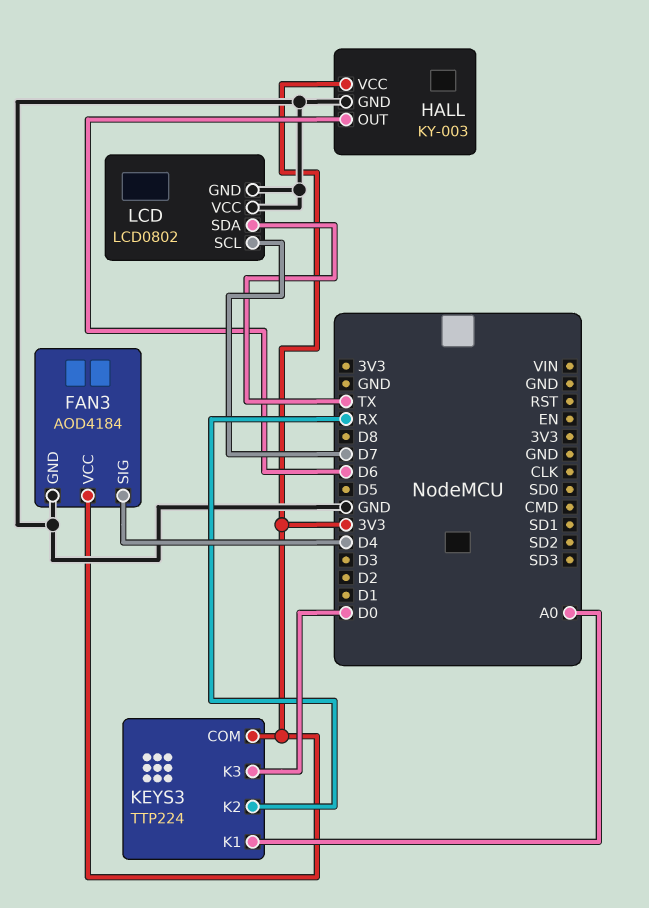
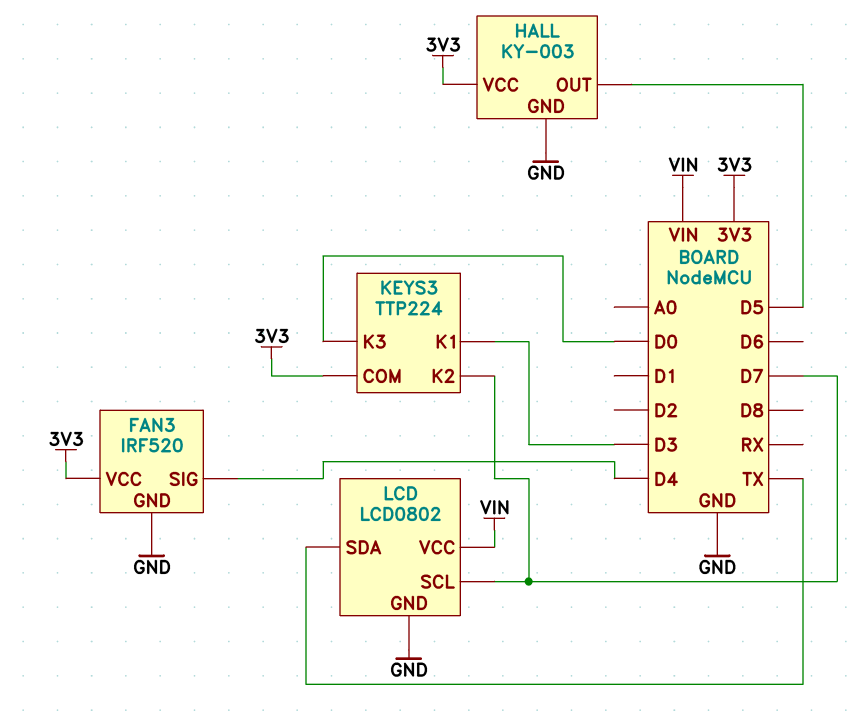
FAN3: AOD4184 -> IRF520
HALL pin OUT: D6 -> D5
KEYS3 pin K1: A0 -> D3
KEYS3 pin K2: RX -> D7
LCD pin VCC: GND -> VIN

